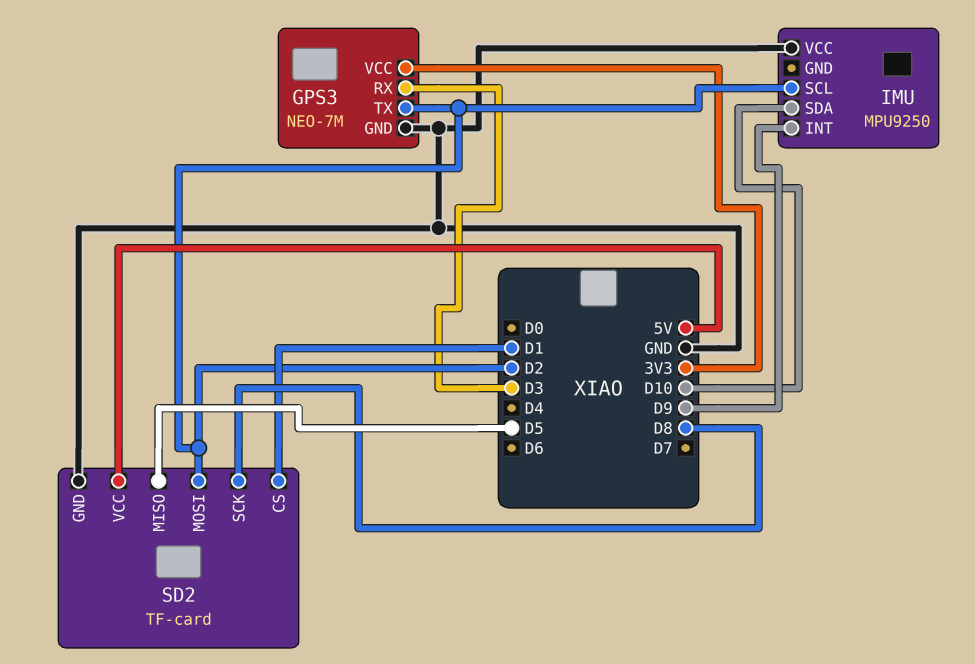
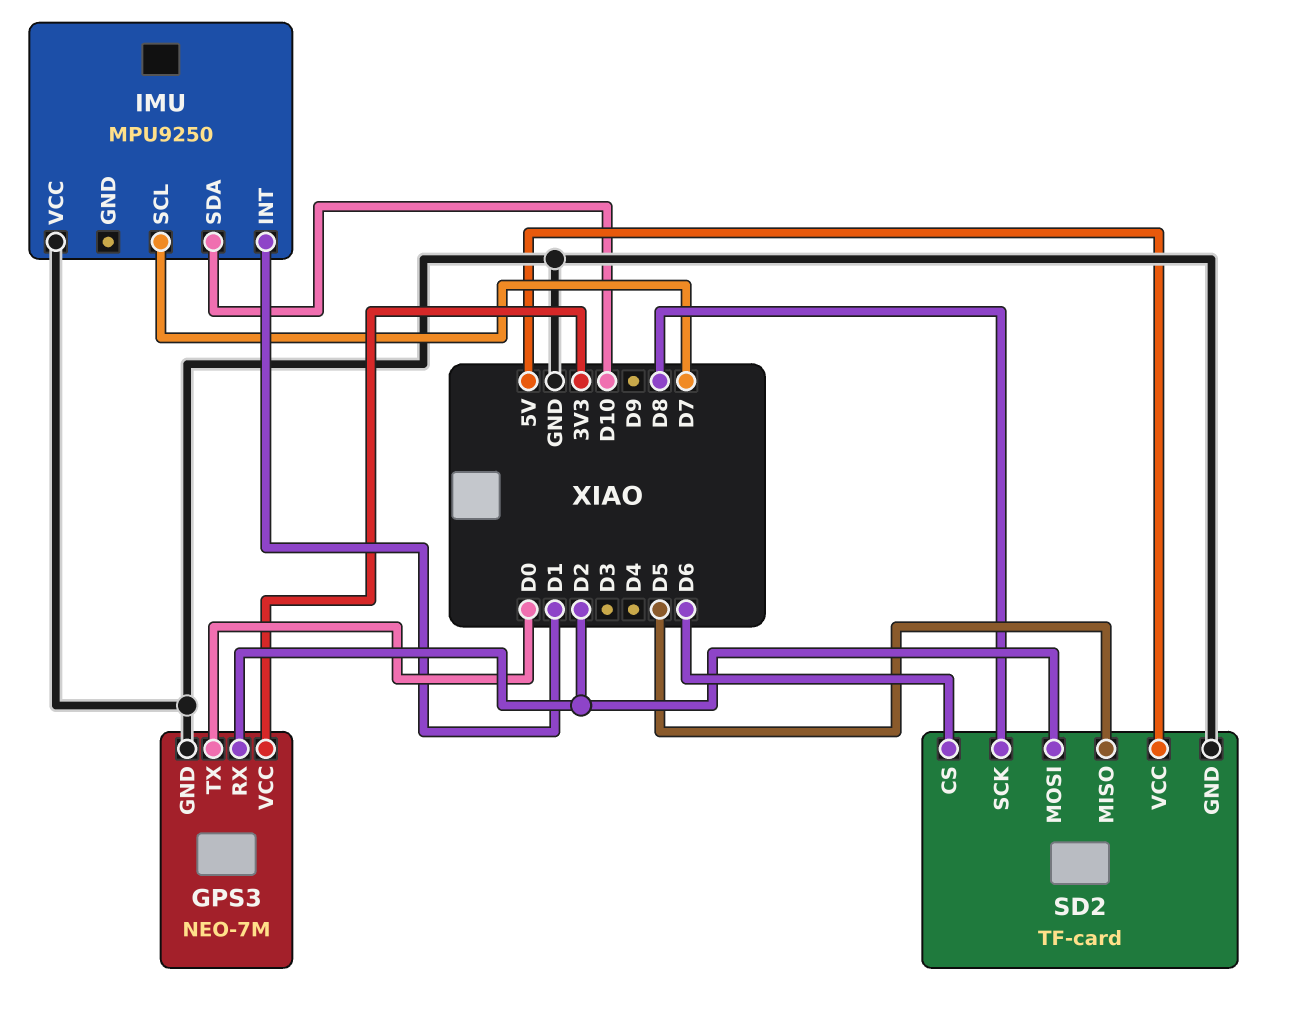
GPS3 pin RX: D3 -> D2
GPS3 pin TX: D2 -> D0
IMU pin INT: D9 -> D1
IMU pin SCL: D2 -> D7
SD2 pin CS: D1 -> D6

